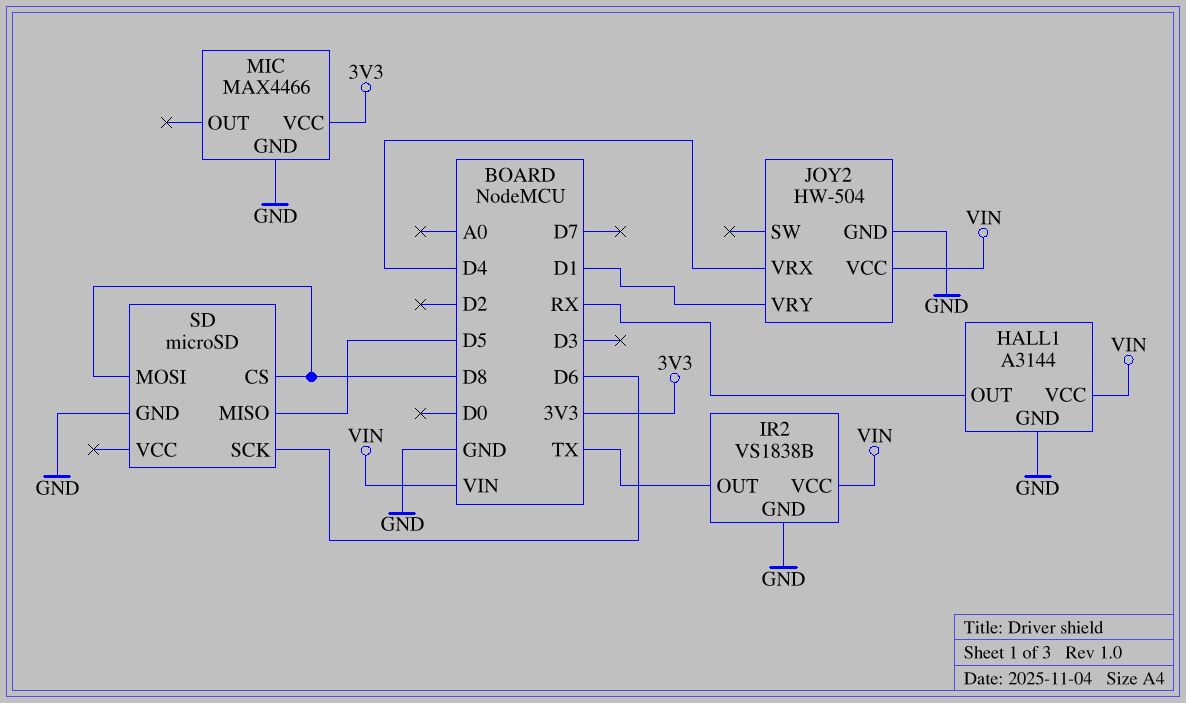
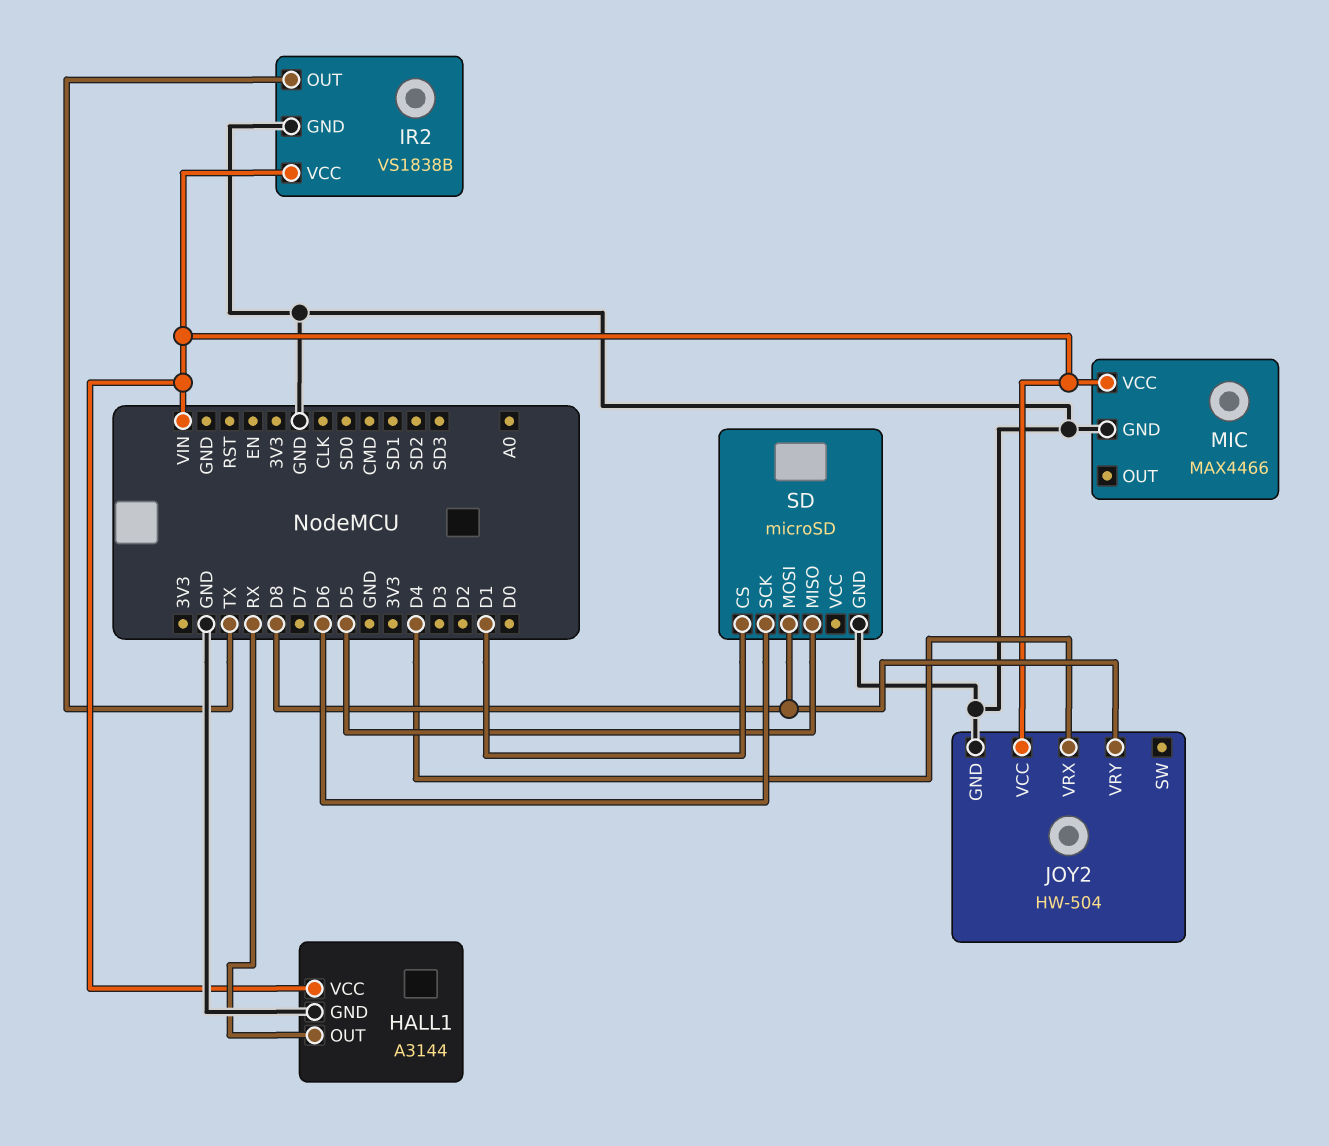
JOY2 pin VRY: D1 -> D8
MIC pin VCC: 3V3 -> VIN
SD pin CS: D8 -> D1

